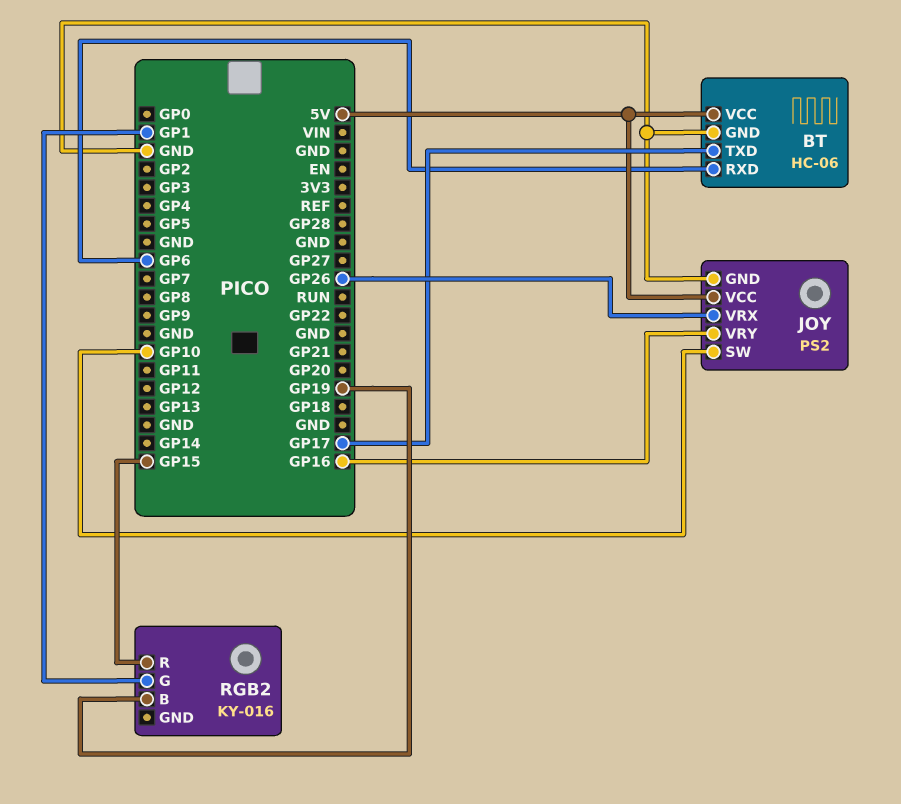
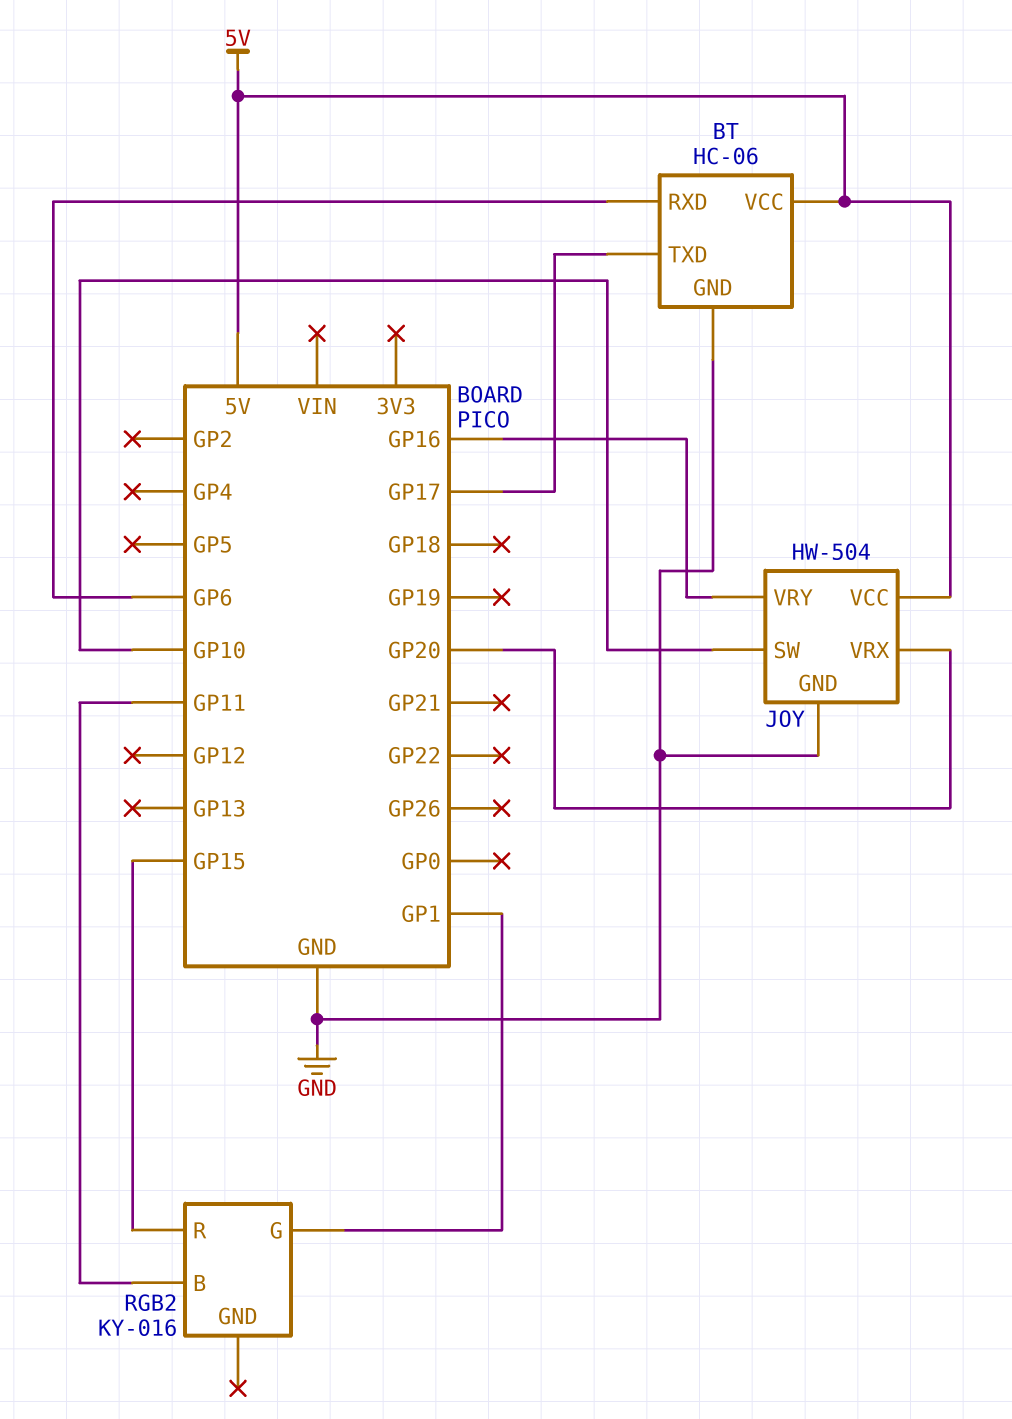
JOY: PS2 -> HW-504
JOY pin VRX: GP26 -> GP20
RGB2 pin B: GP19 -> GP11

